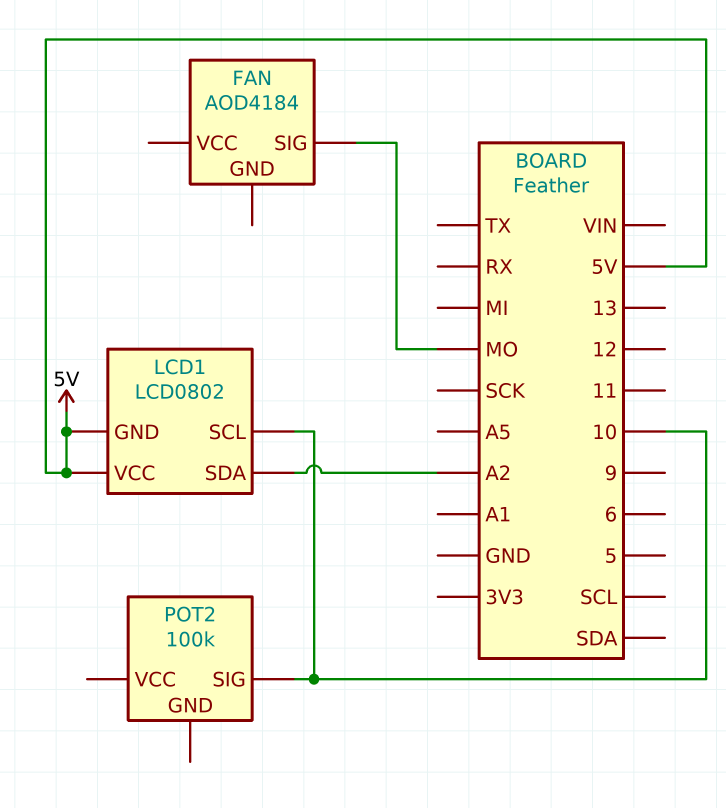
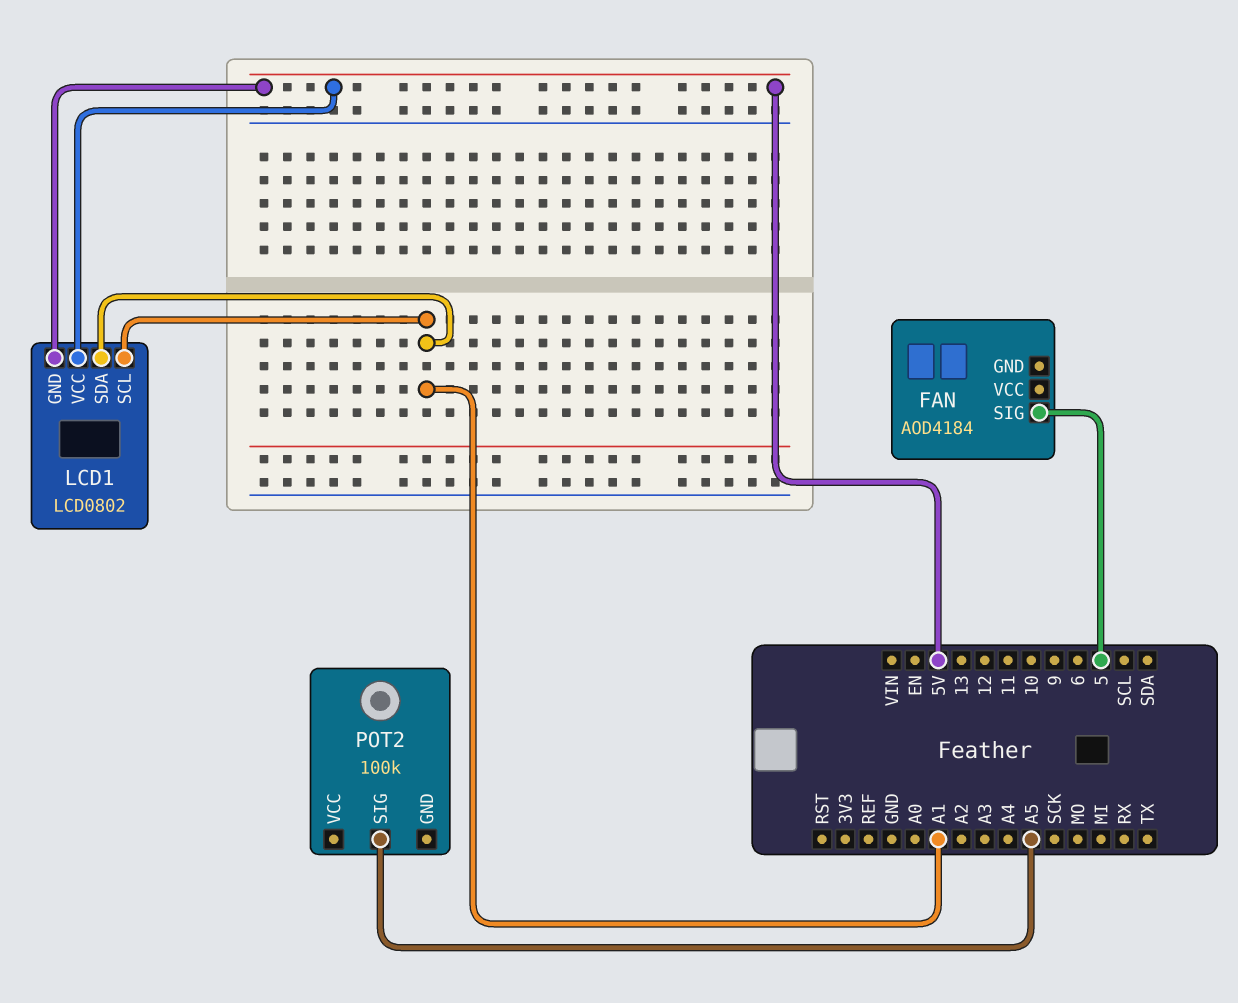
FAN pin SIG: MO -> 5
LCD1 pin SCL: 10 -> A1
LCD1 pin SDA: A2 -> A1
POT2 pin SIG: 10 -> A5

